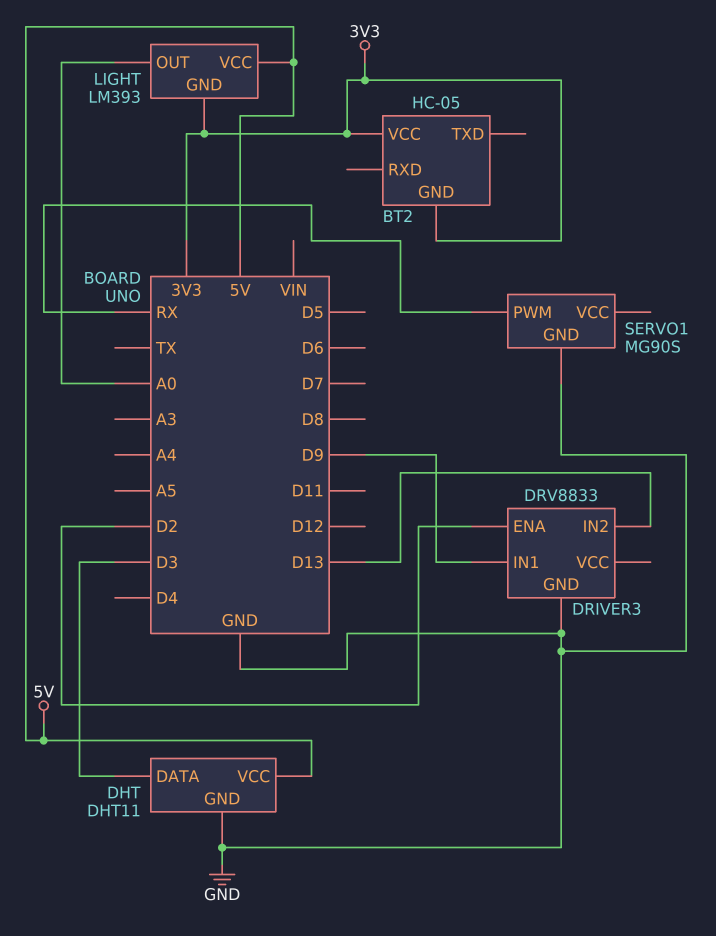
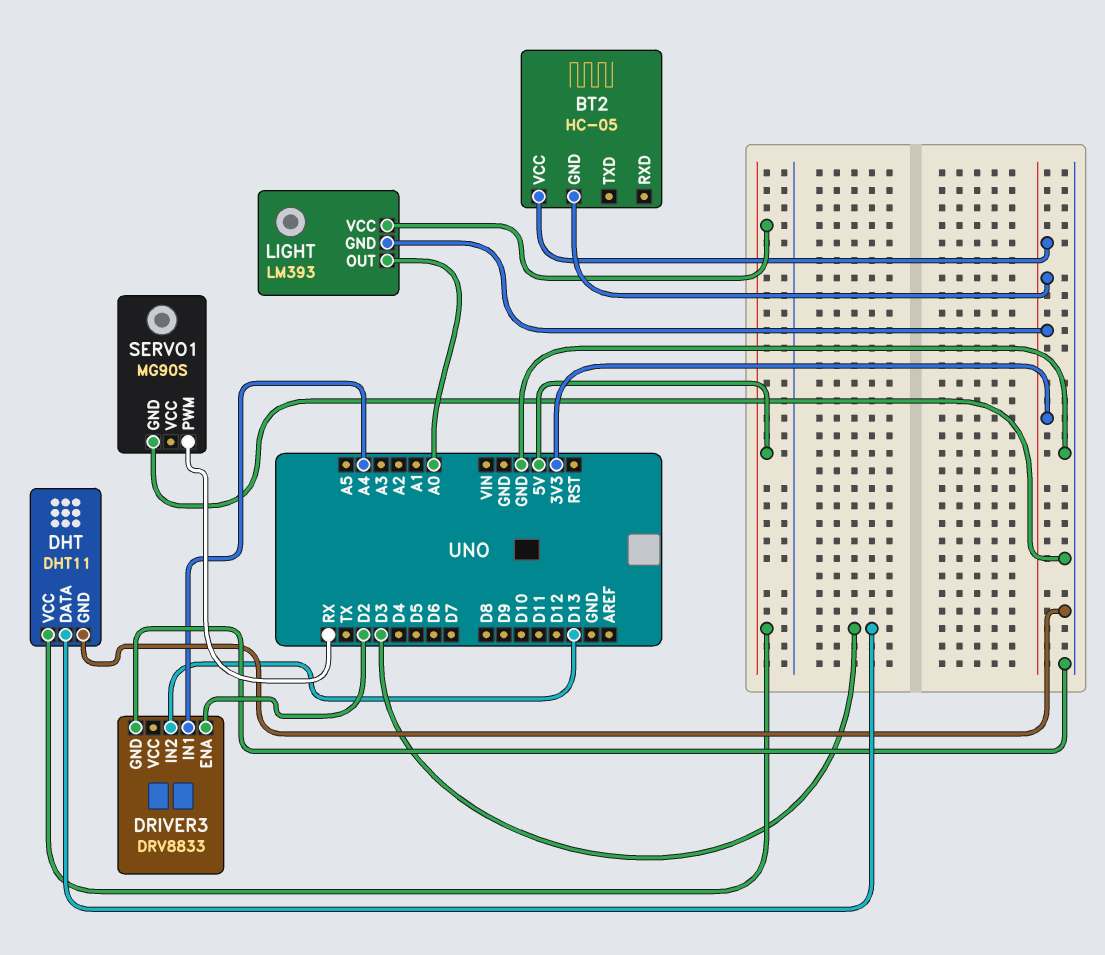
DRIVER3 pin IN1: D9 -> A4

